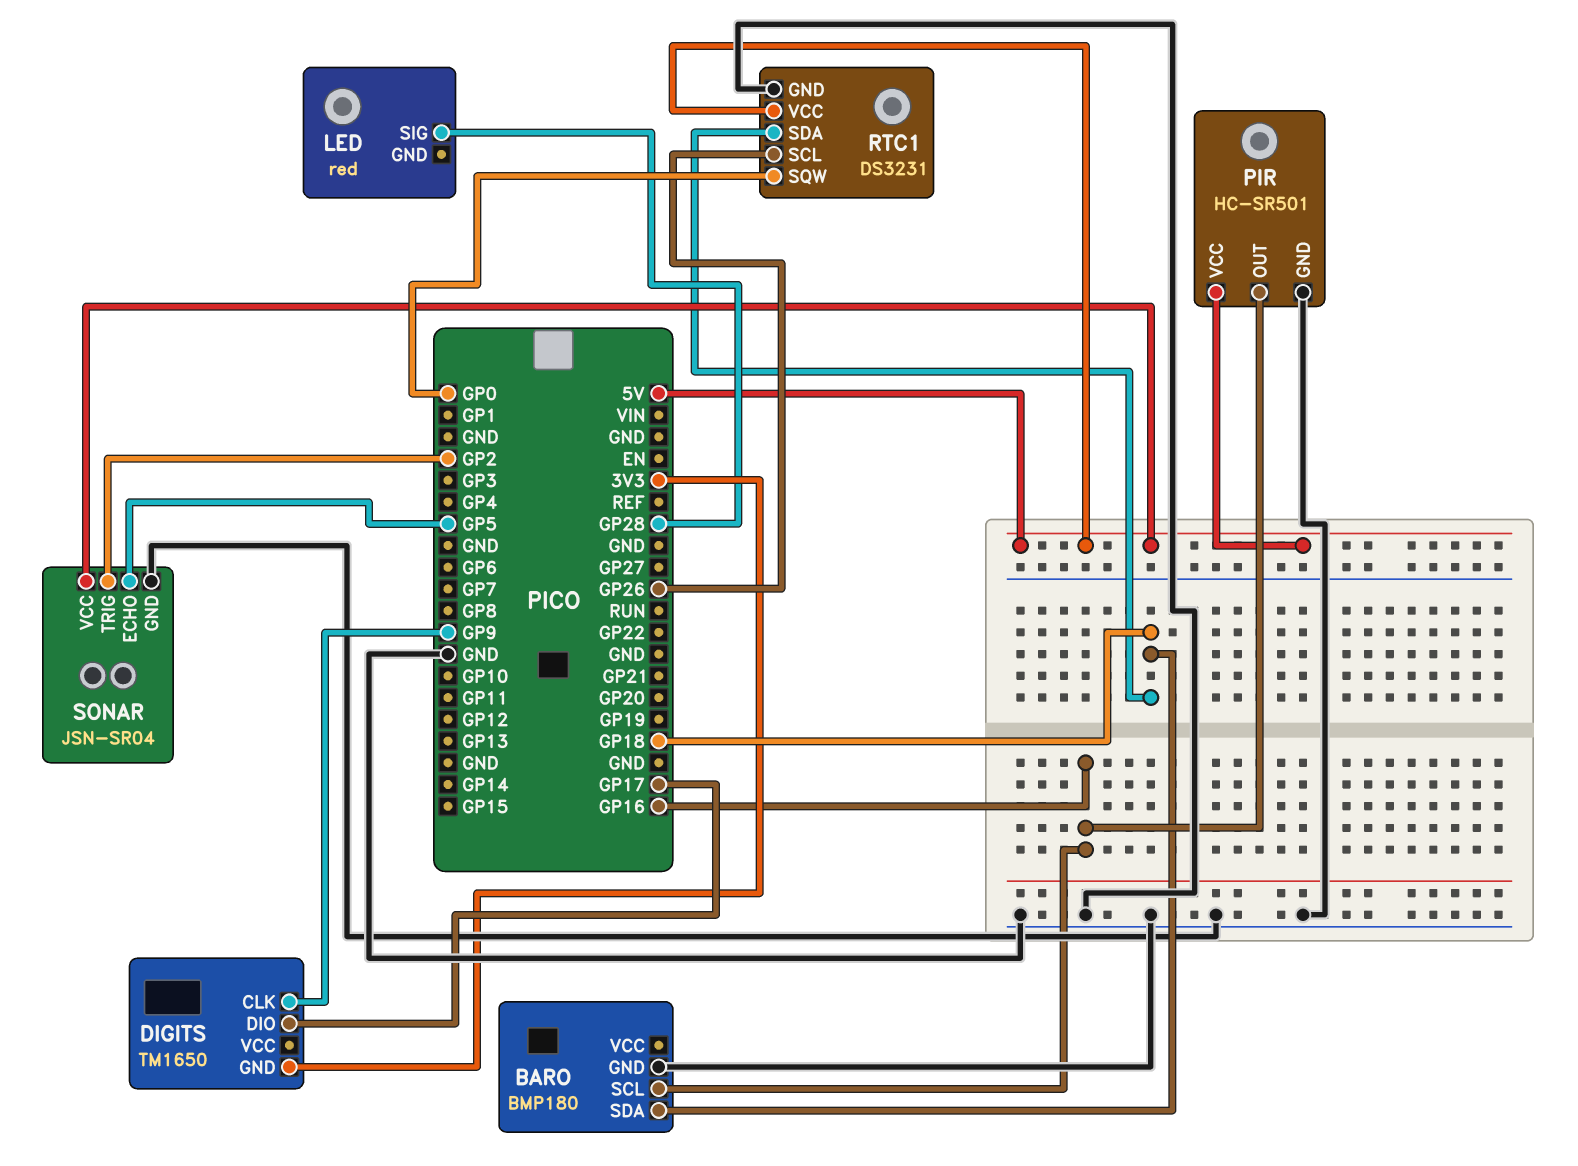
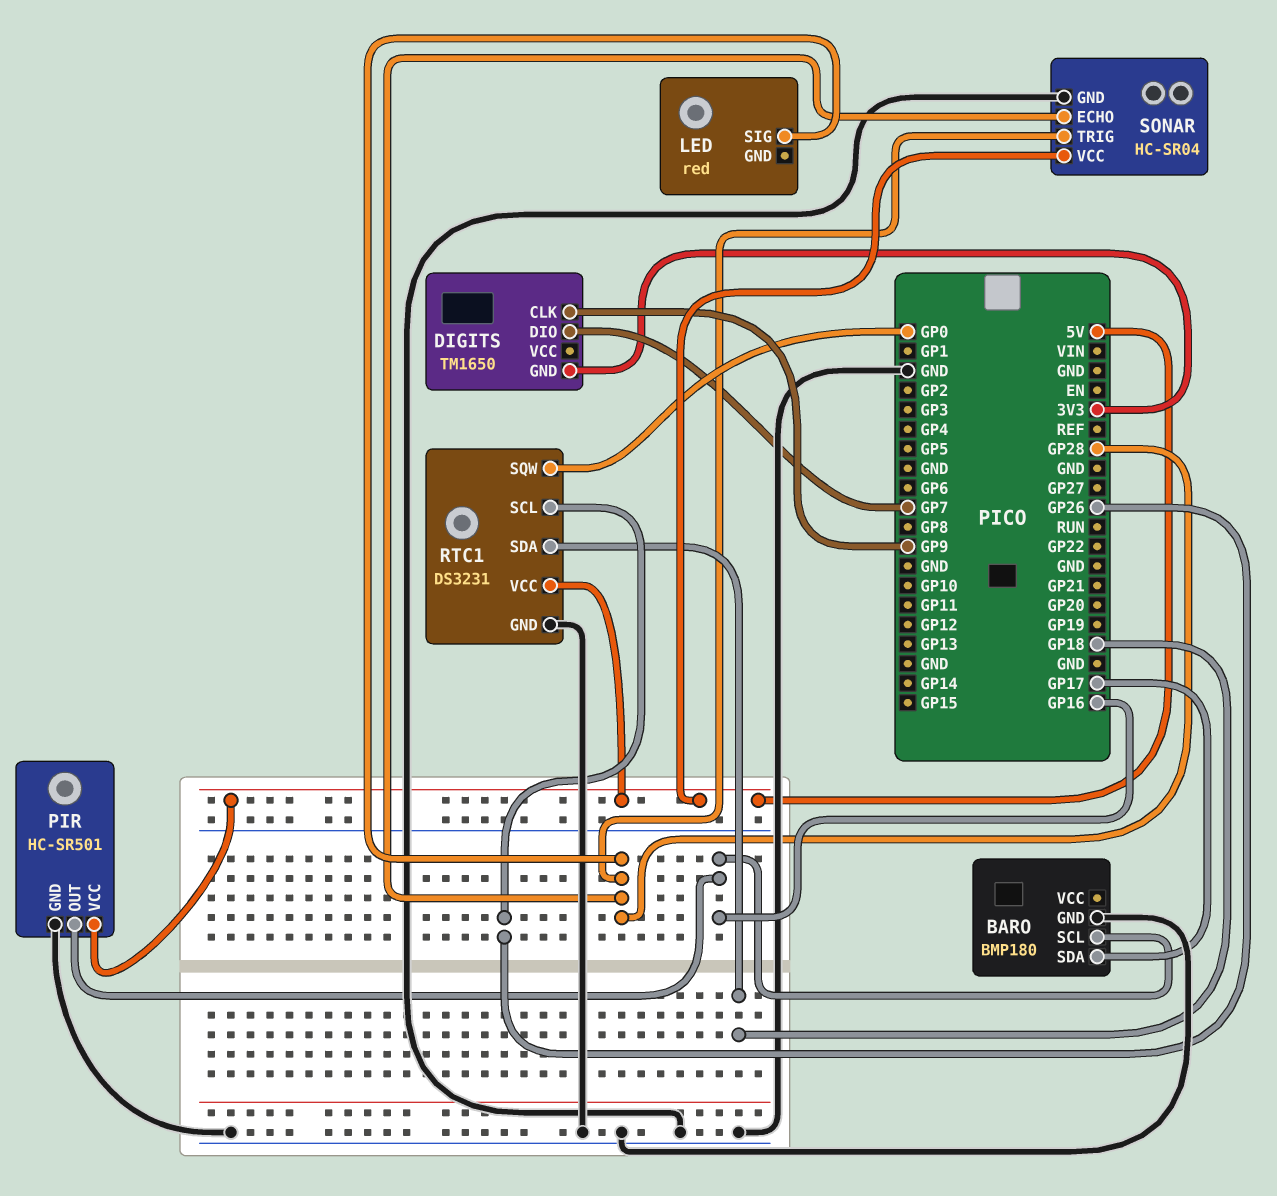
BARO pin SDA: GP18 -> GP17
DIGITS pin DIO: GP17 -> GP7
SONAR: JSN-SR04 -> HC-SR04
SONAR pin ECHO: GP5 -> GP28
SONAR pin TRIG: GP2 -> GP28

